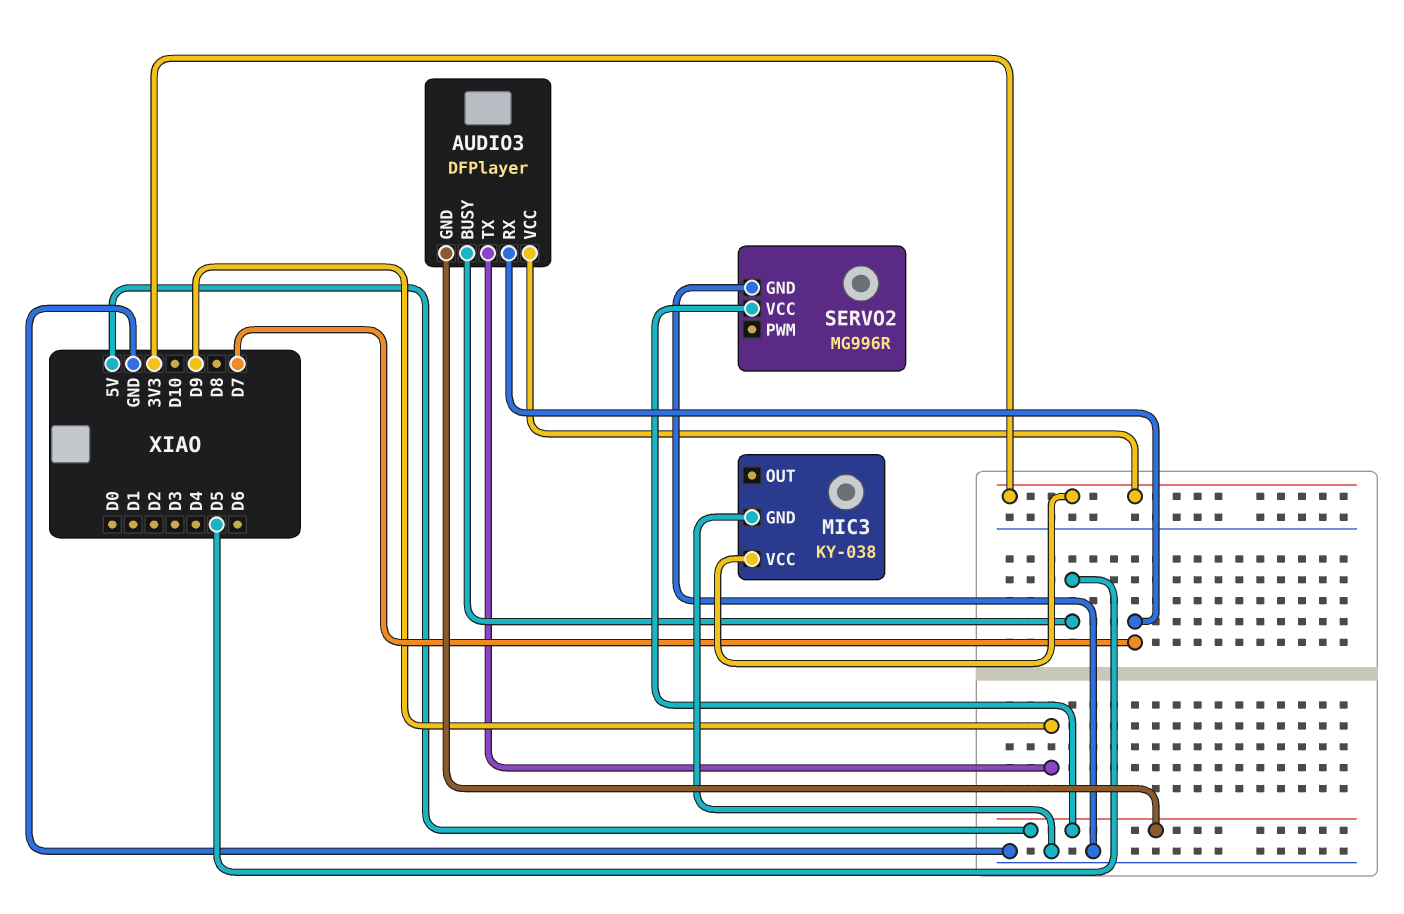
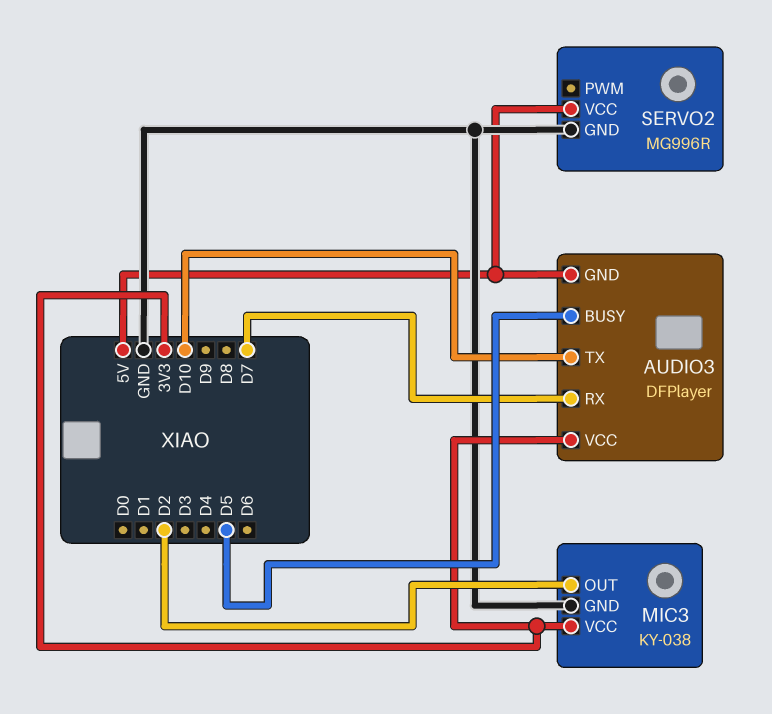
AUDIO3 pin TX: D9 -> D10
MIC3 pin OUT: none -> D2

